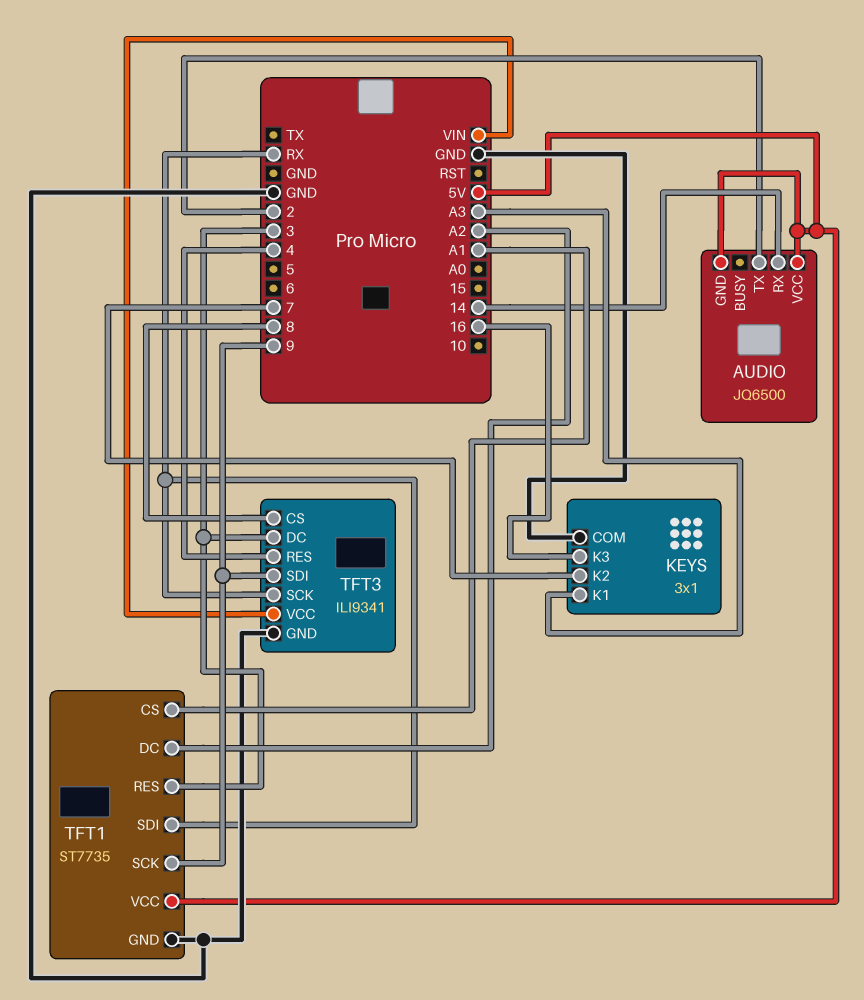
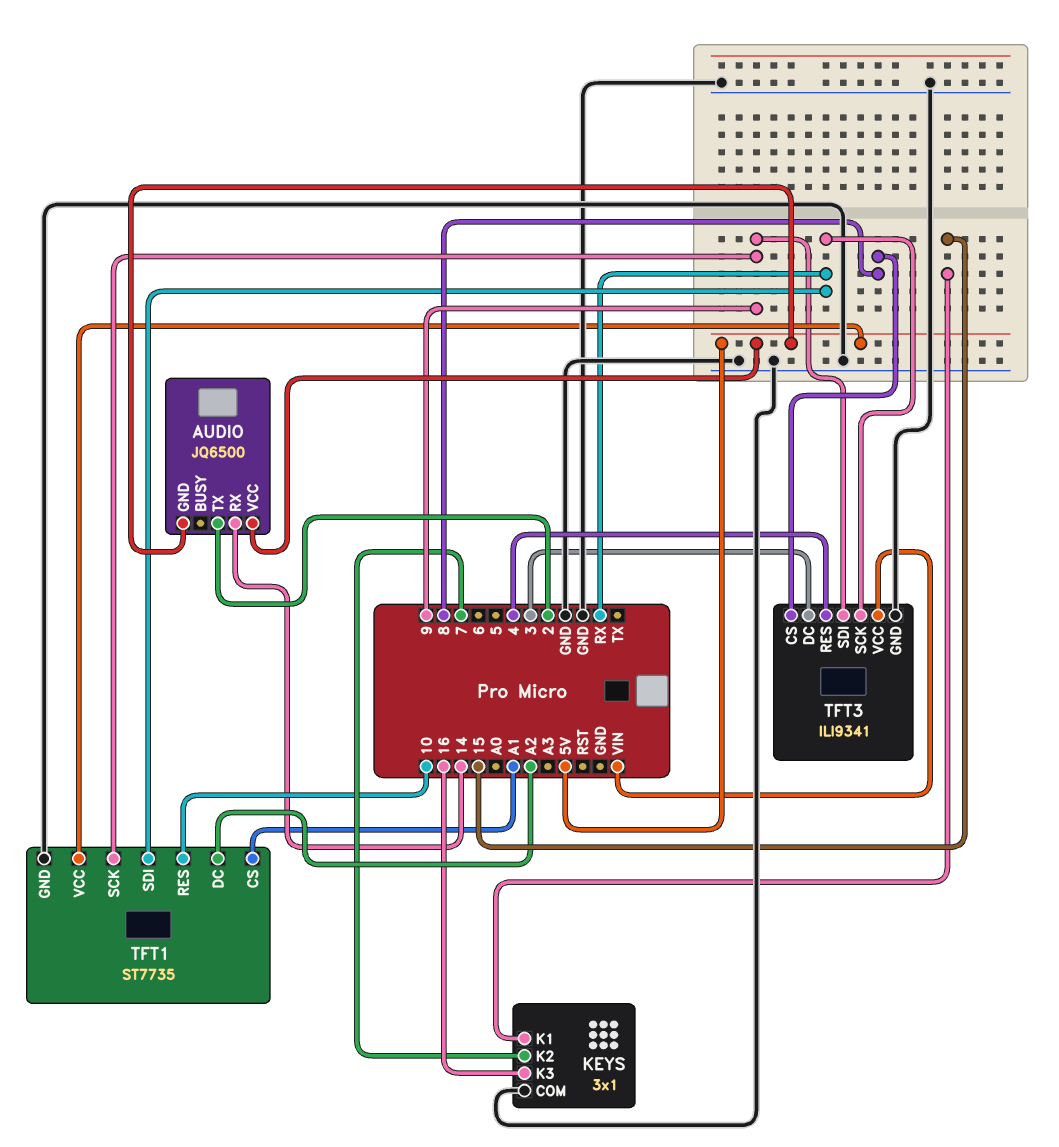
KEYS pin K1: A3 -> 15
TFT1 pin RES: 3 -> 10

